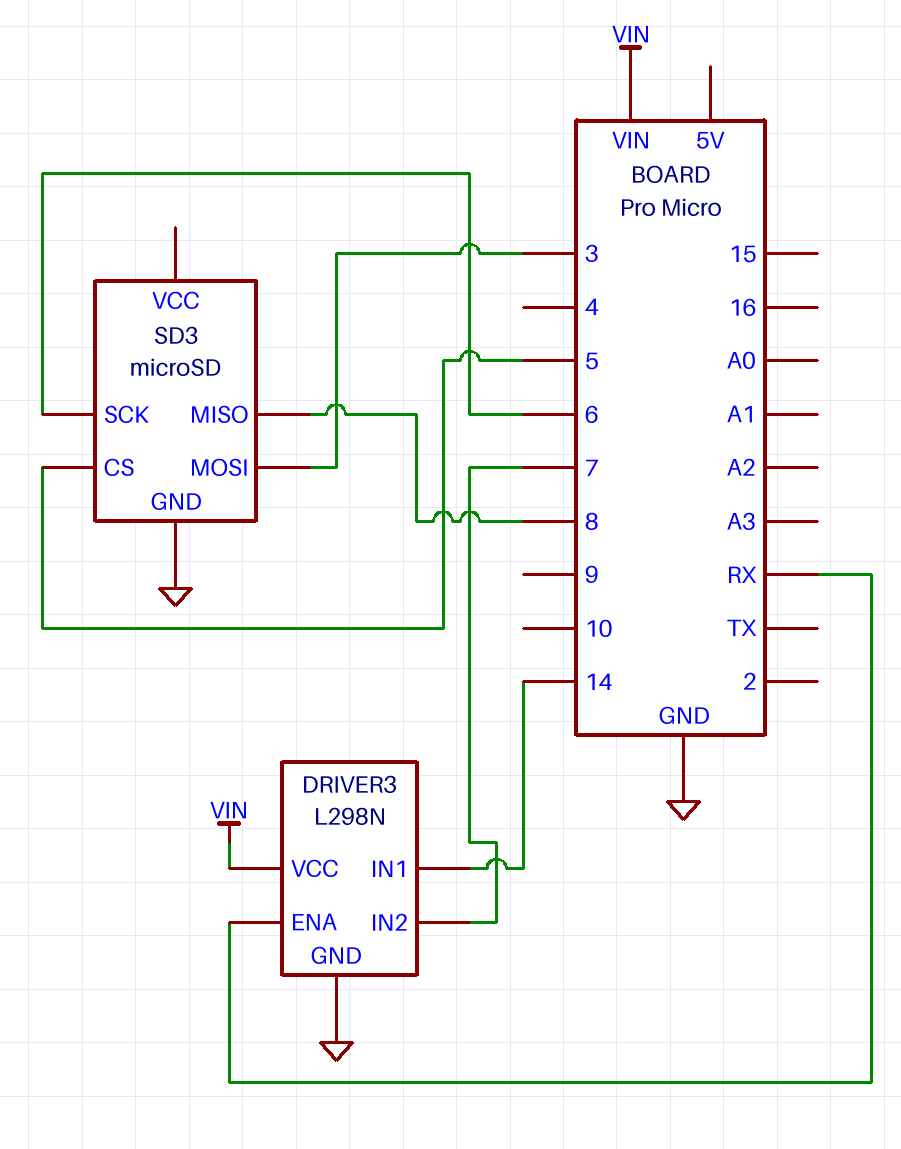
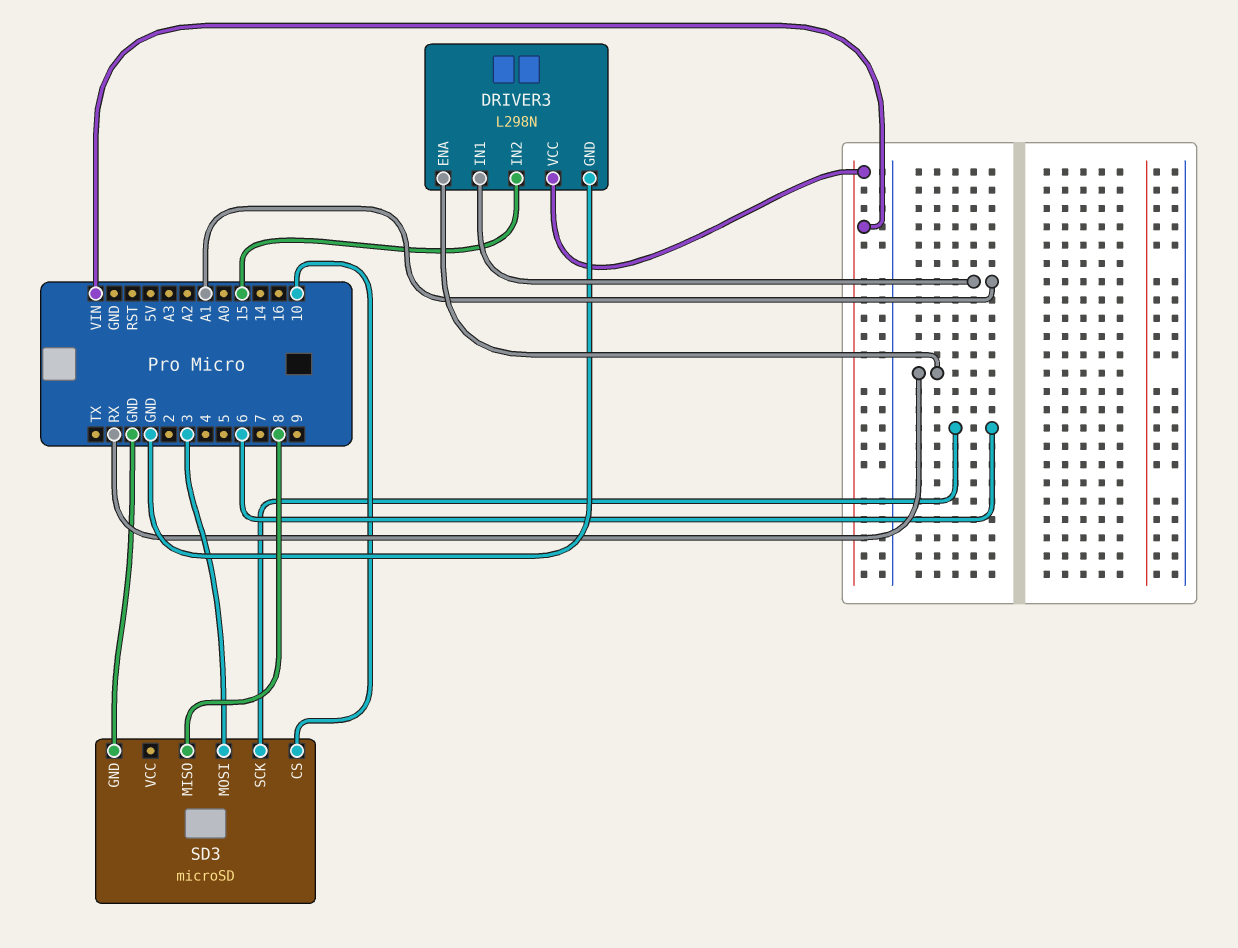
DRIVER3 pin IN1: 14 -> A1
DRIVER3 pin IN2: 7 -> 15
SD3 pin CS: 5 -> 10

